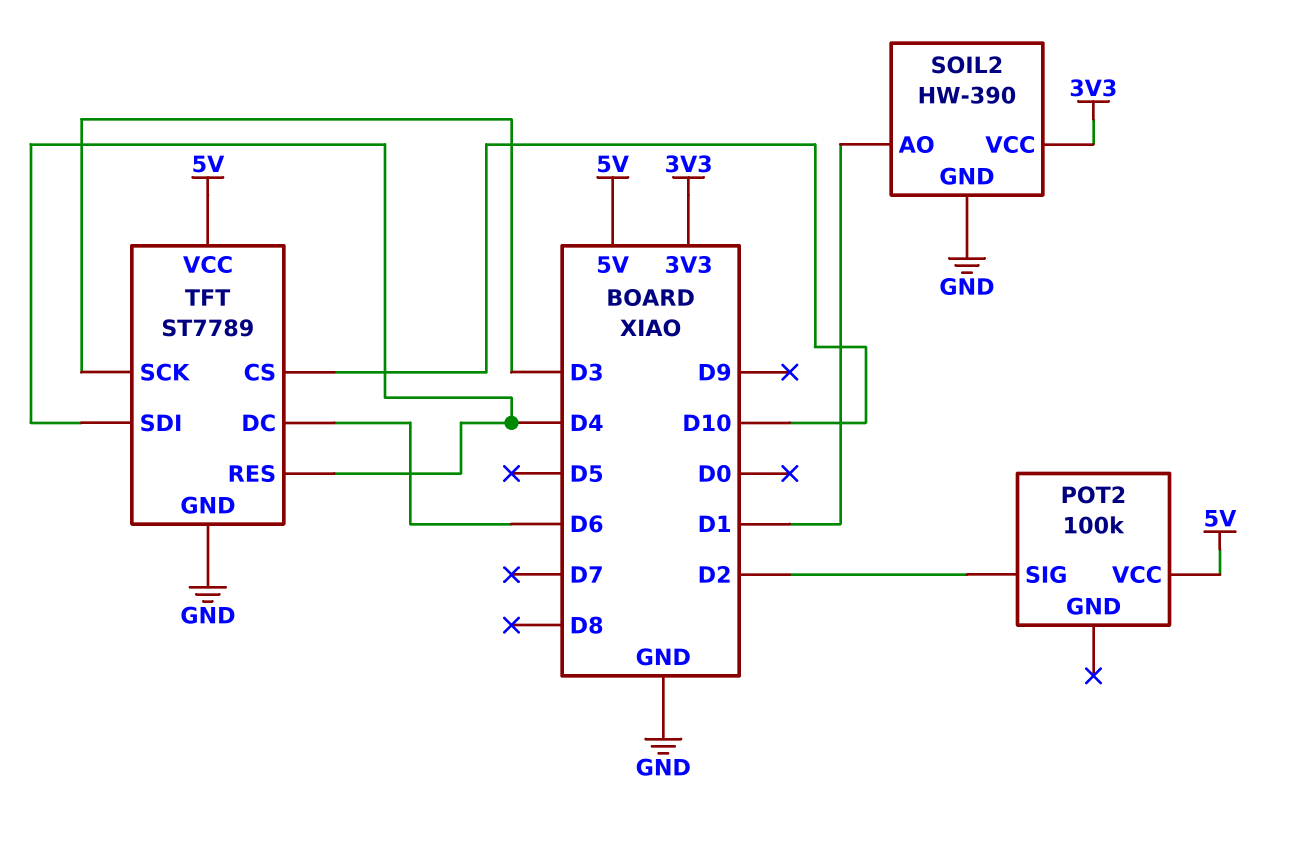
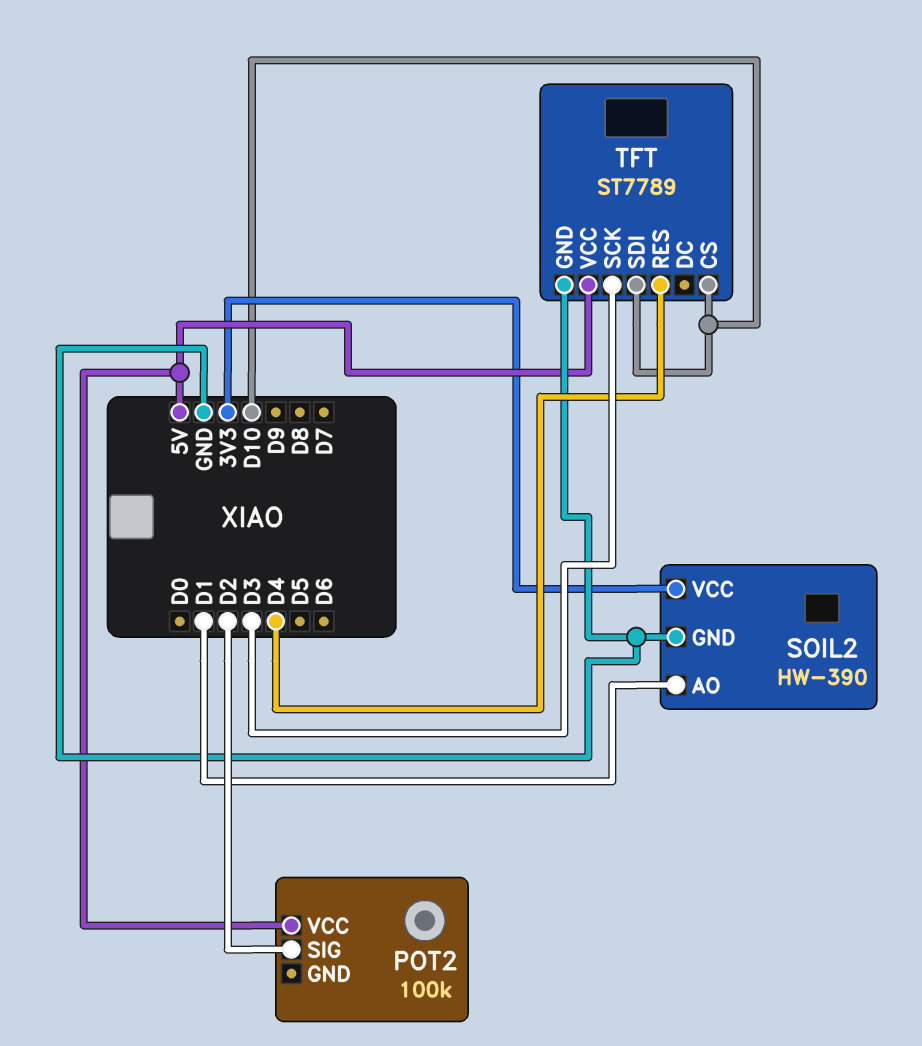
TFT pin DC: D6 -> none
TFT pin SDI: D4 -> D10

